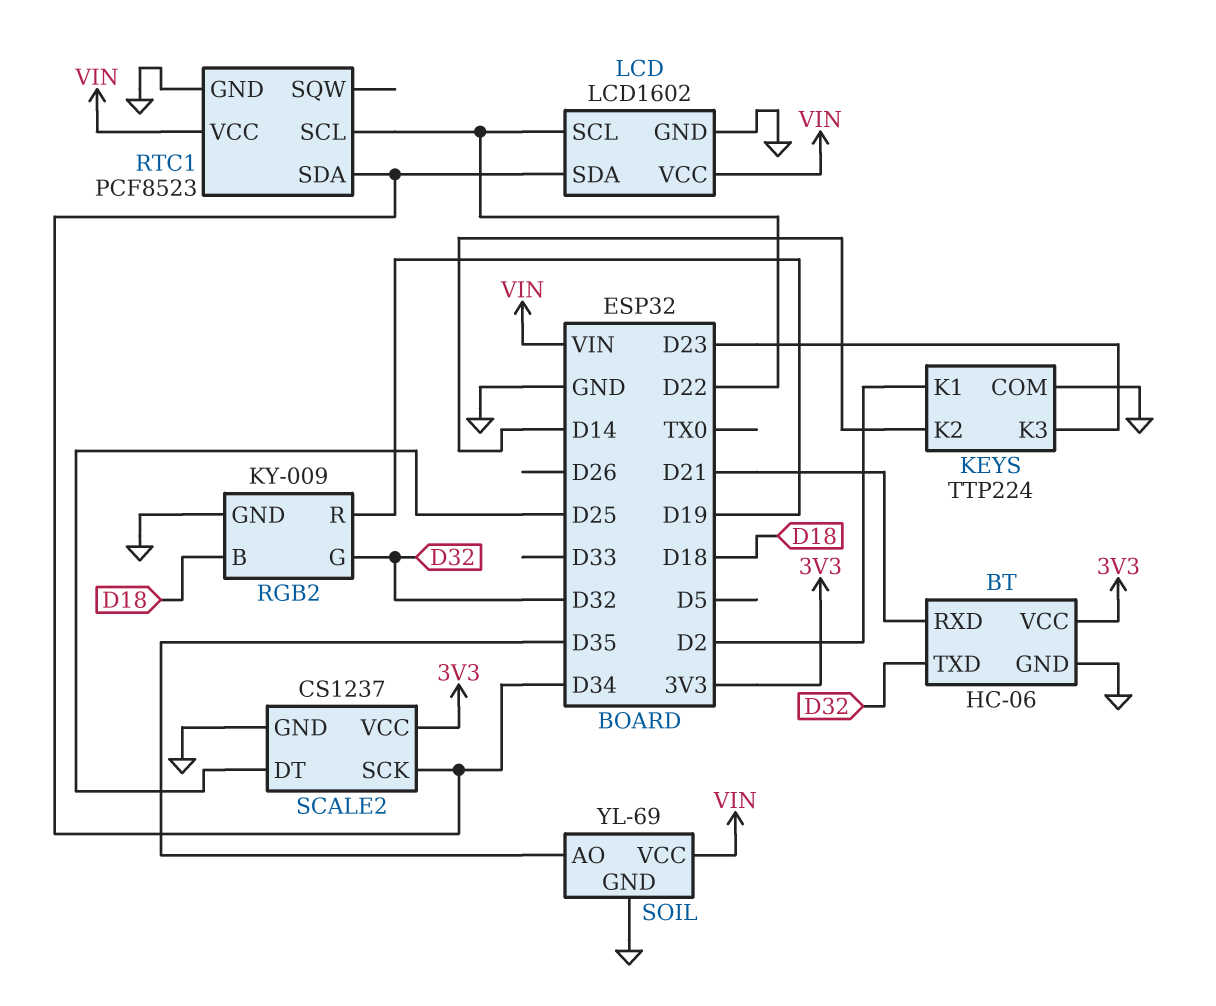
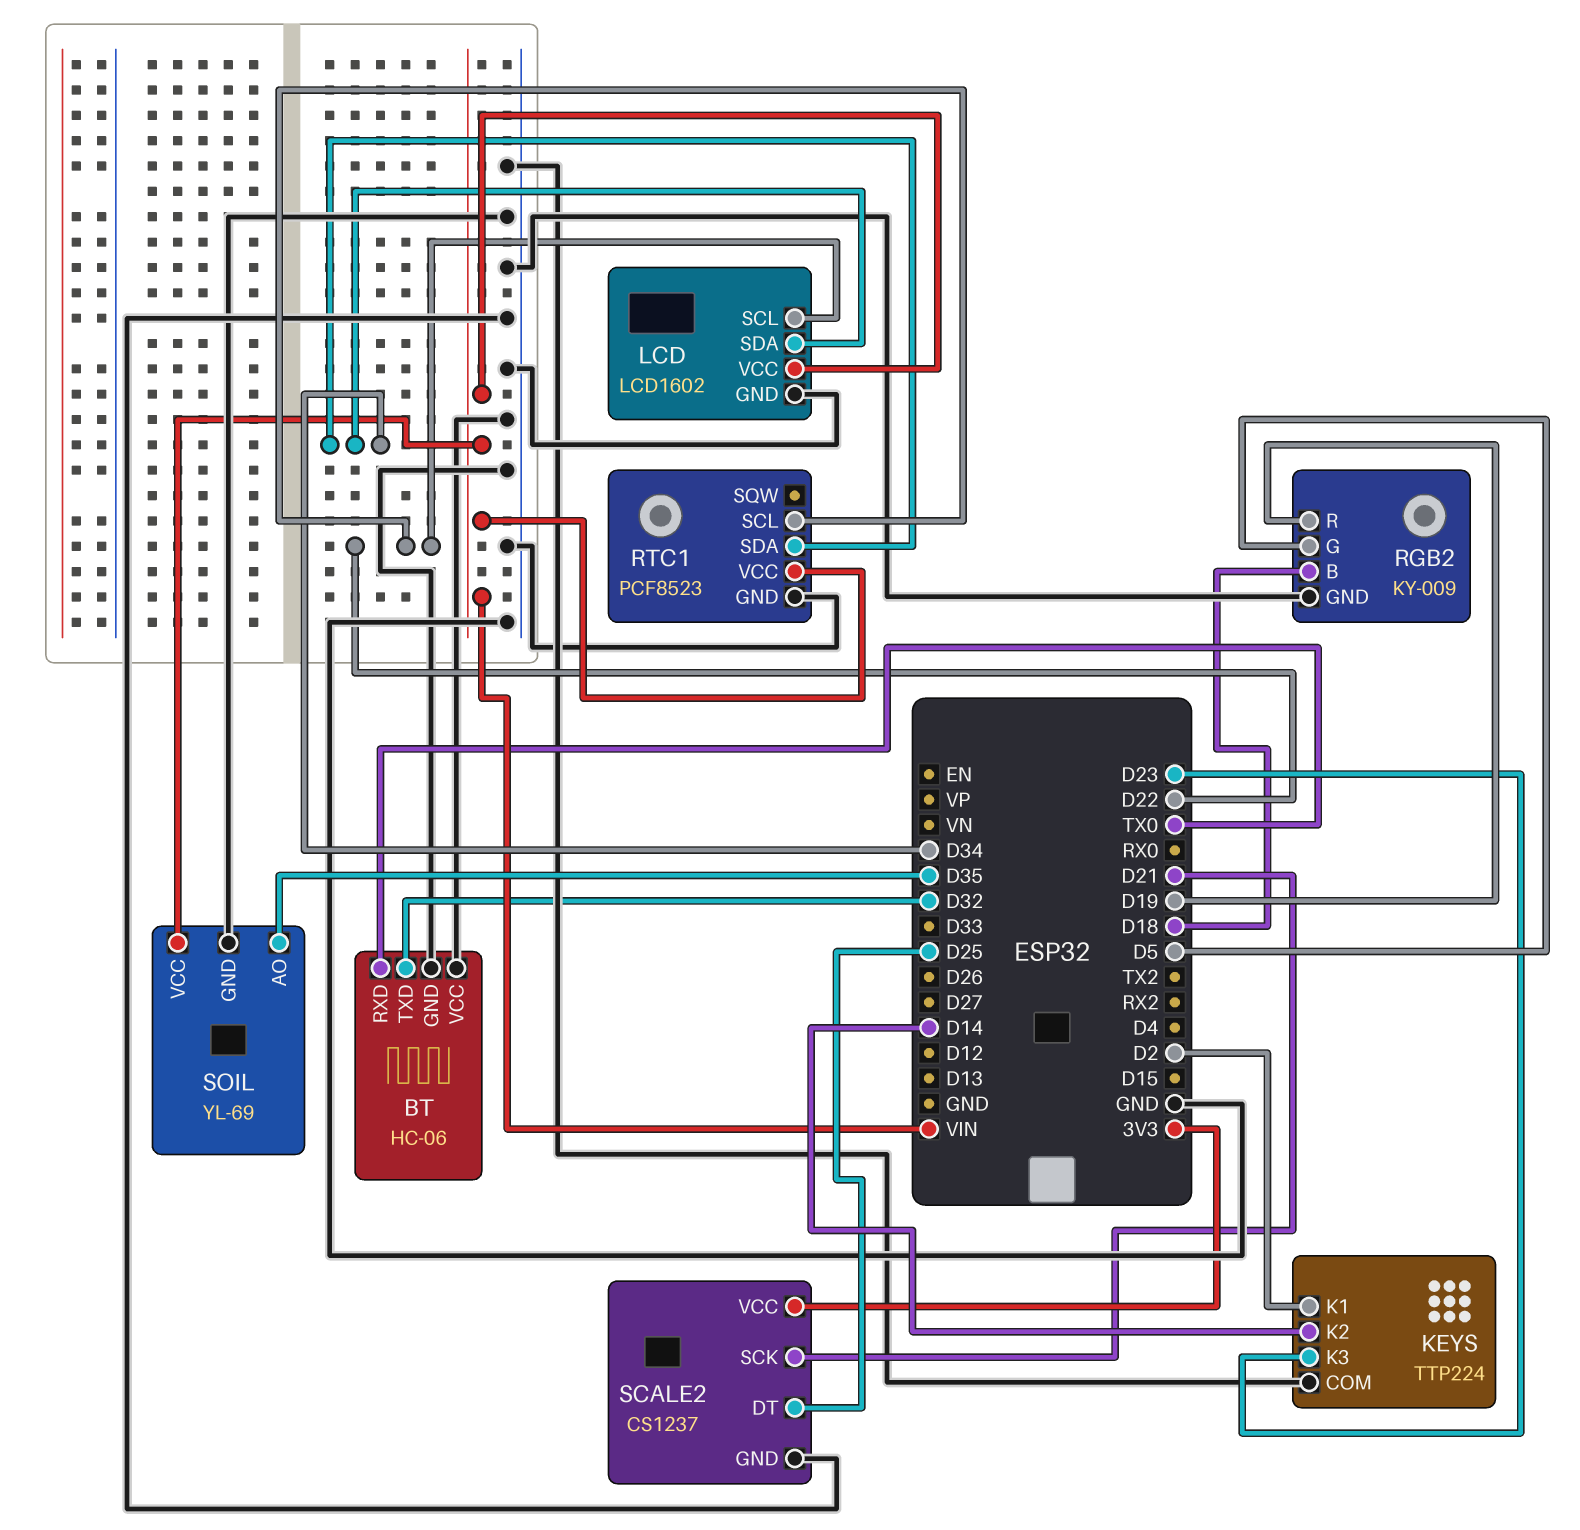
BT pin RXD: D21 -> TX0
BT pin VCC: 3V3 -> GND
RGB2 pin G: D32 -> D5
SCALE2 pin SCK: D34 -> D21

